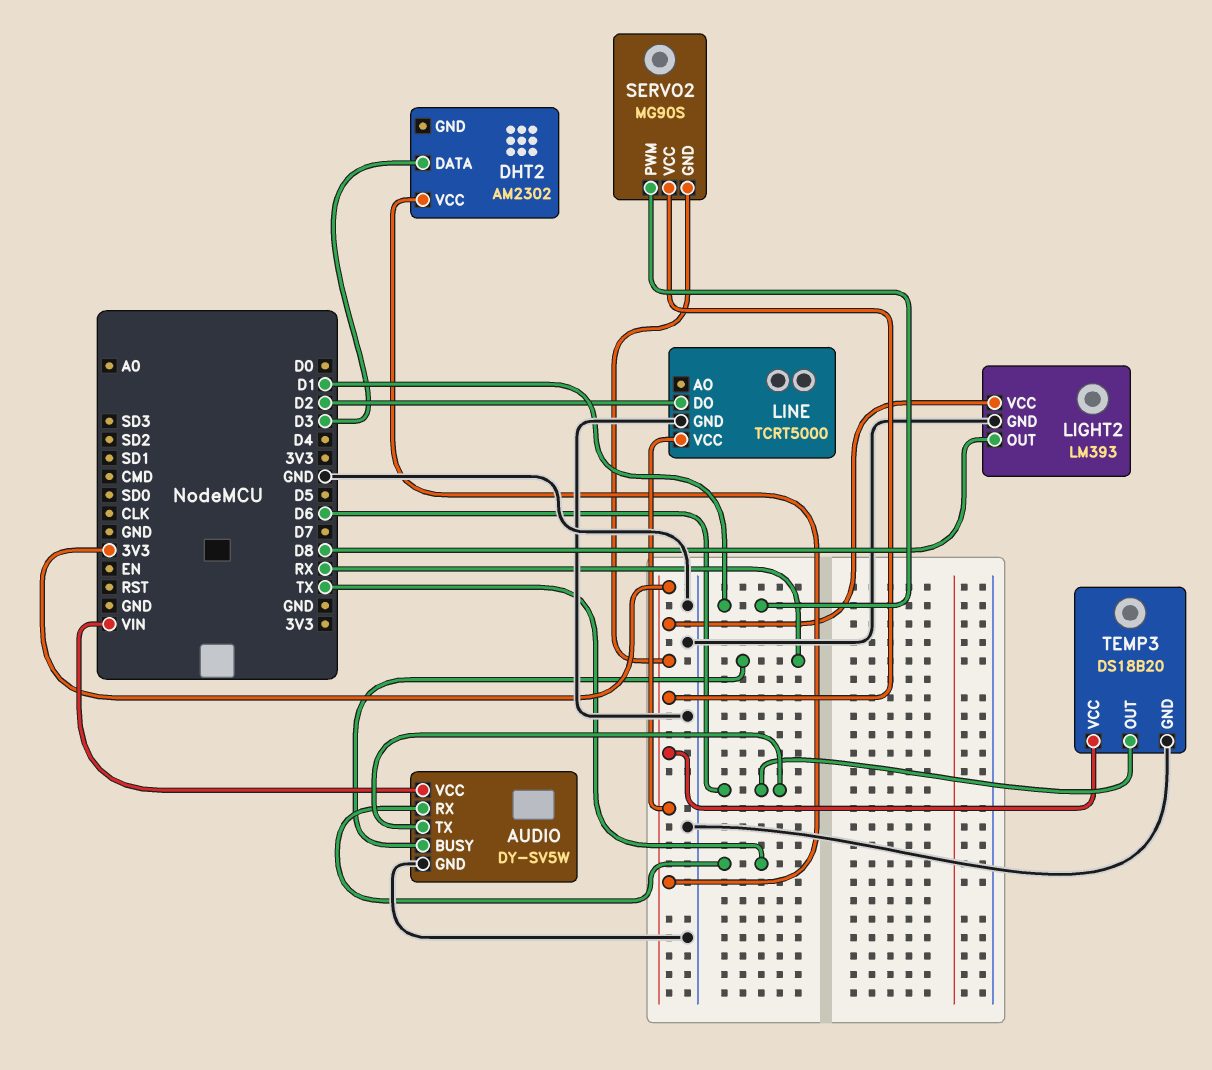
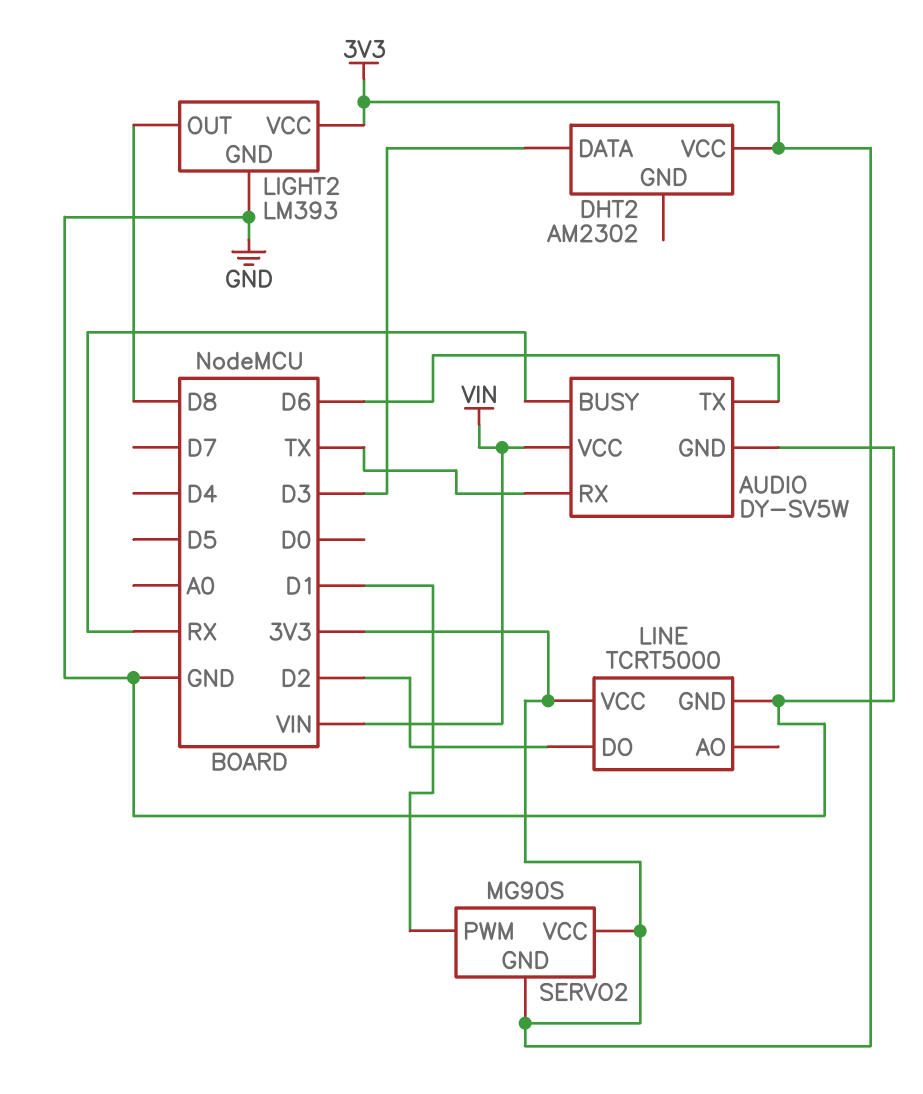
TEMP3: DS18B20 -> none
TEMP3 pin GND: GND -> none
TEMP3 pin OUT: D6 -> none
TEMP3 pin VCC: 3V3 -> none

